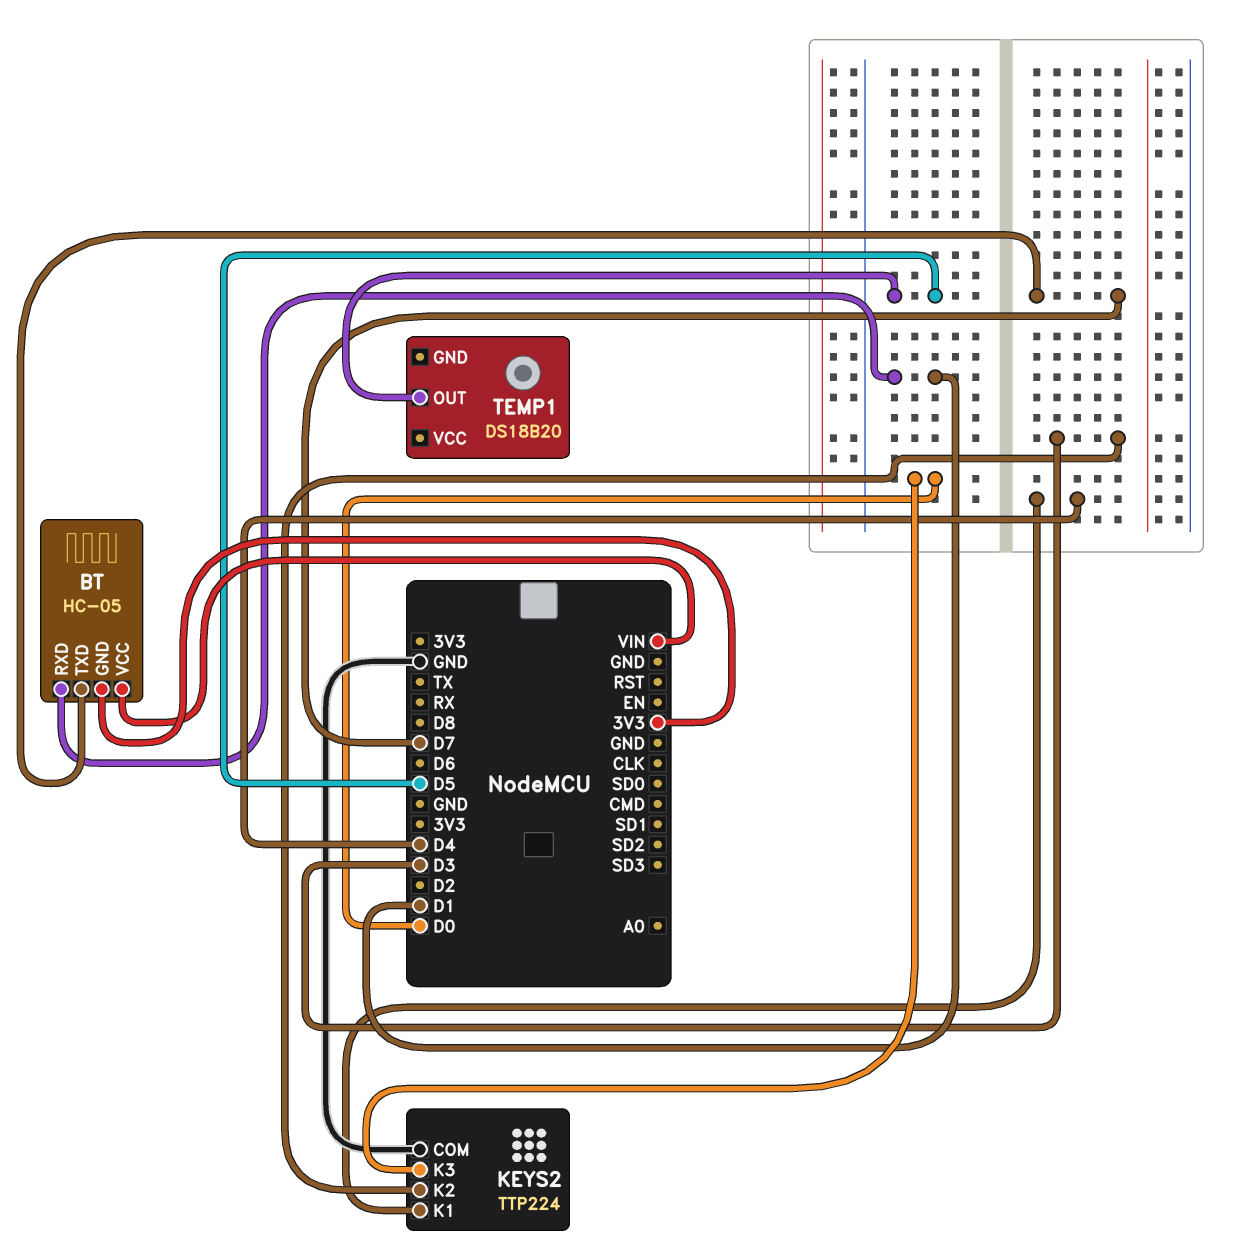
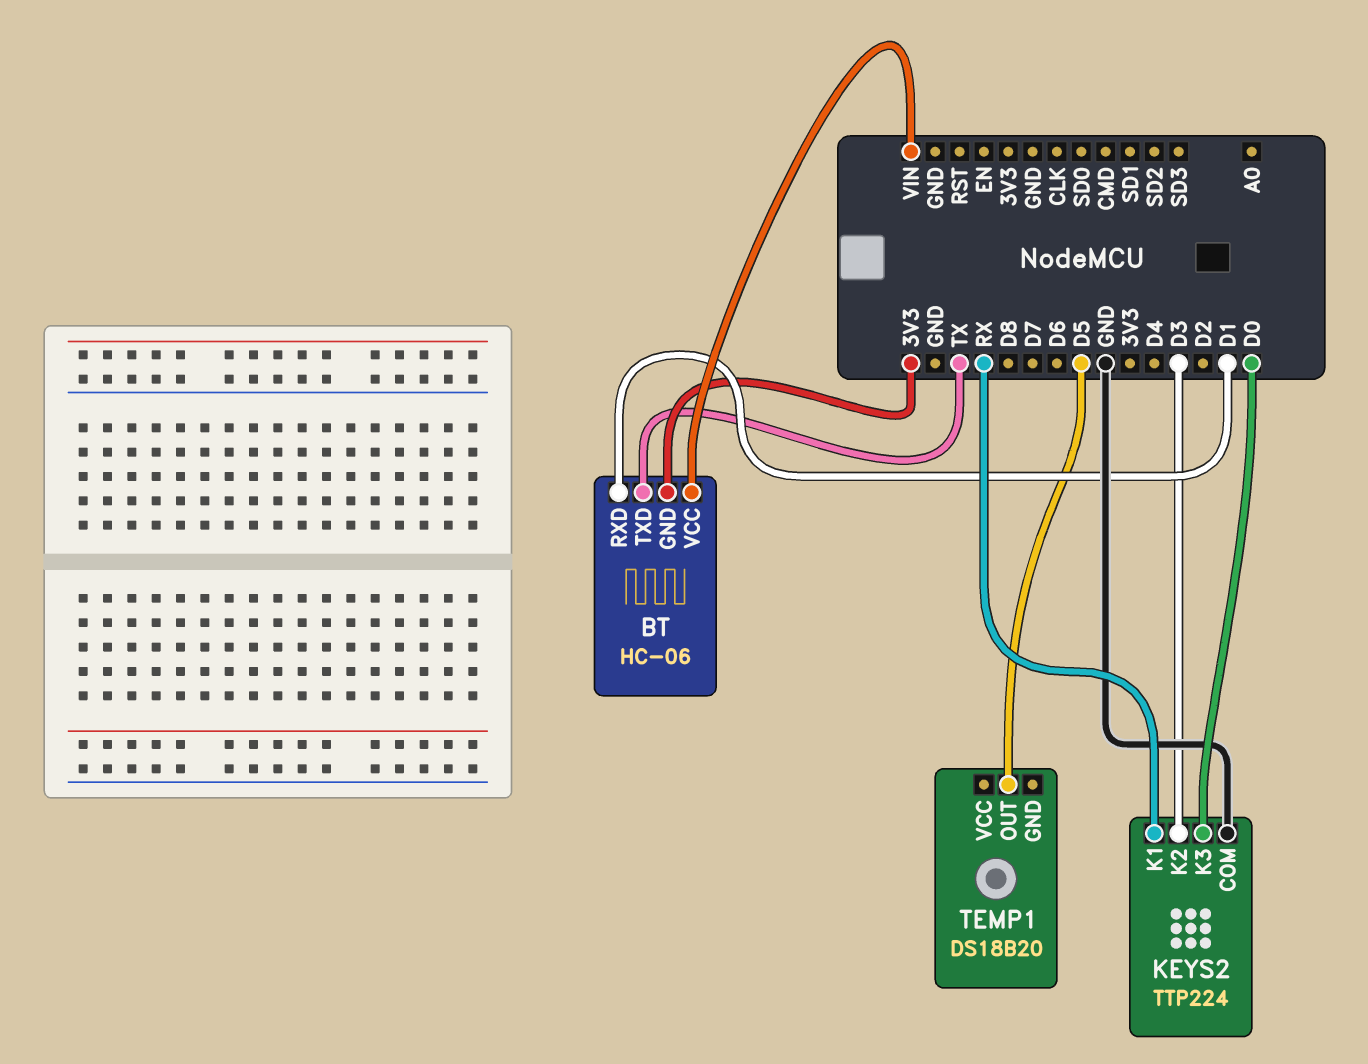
BT: HC-05 -> HC-06
BT pin TXD: D7 -> TX
KEYS2 pin K1: D4 -> RX

